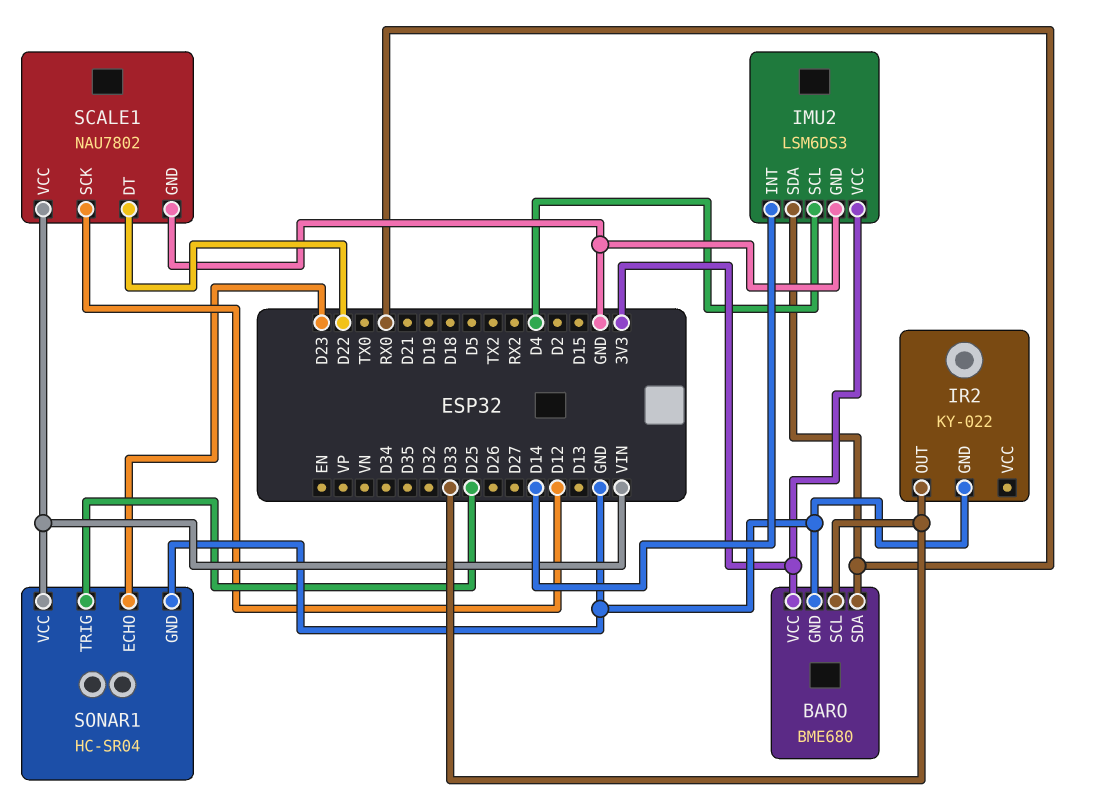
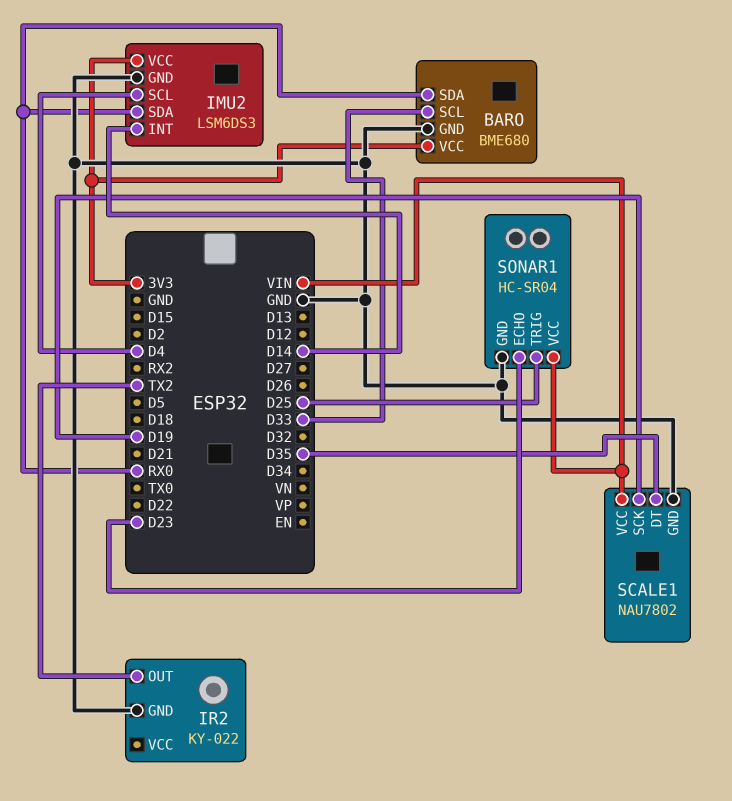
IR2 pin OUT: D33 -> TX2
SCALE1 pin DT: D22 -> D35
SCALE1 pin SCK: D12 -> D19

